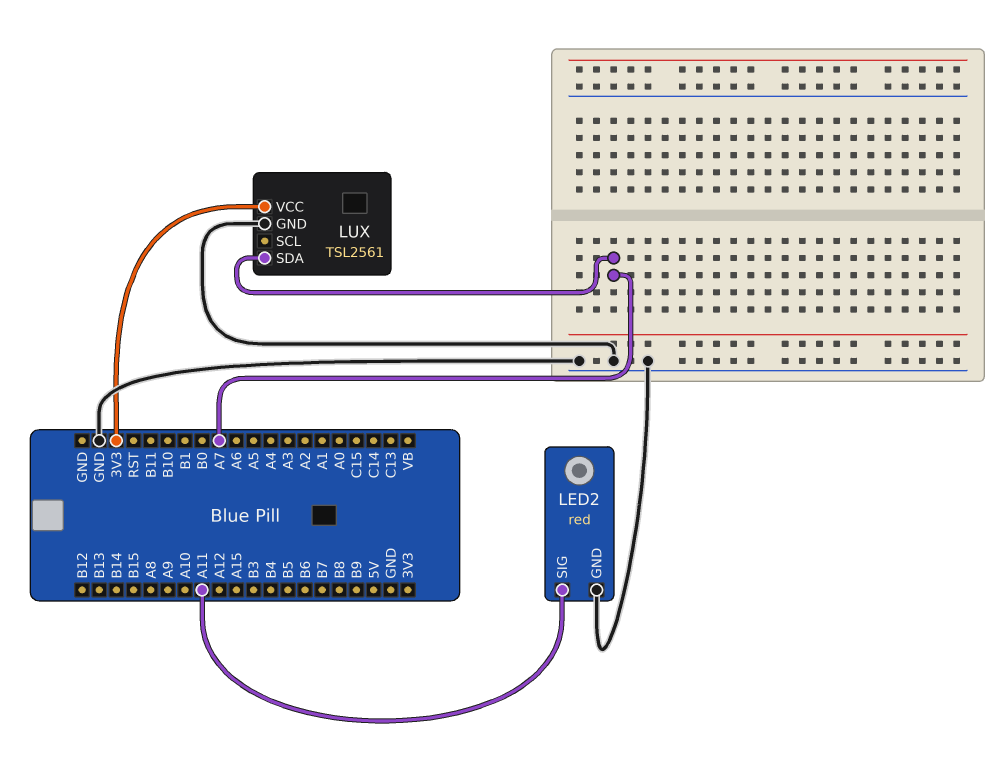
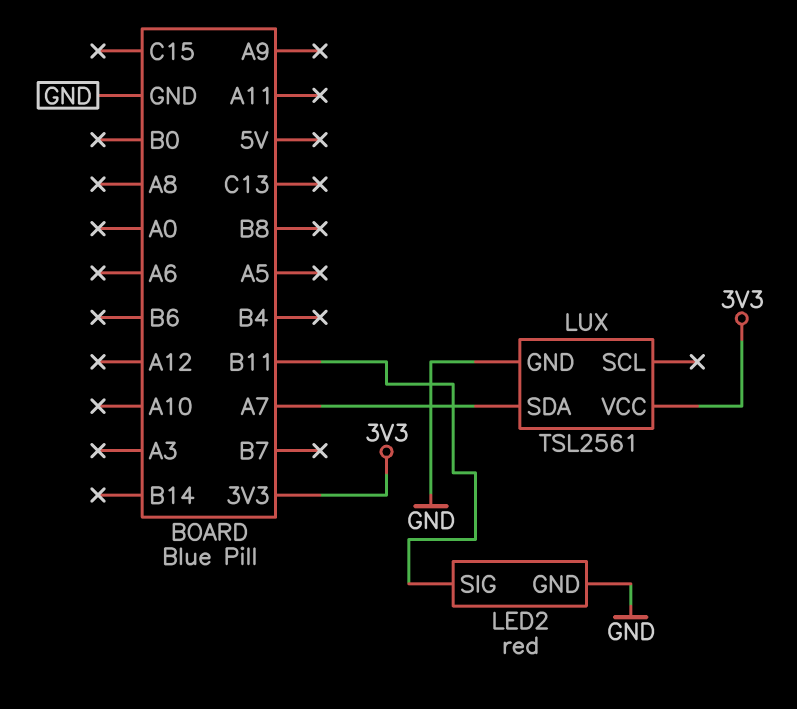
LED2 pin SIG: A11 -> B11

